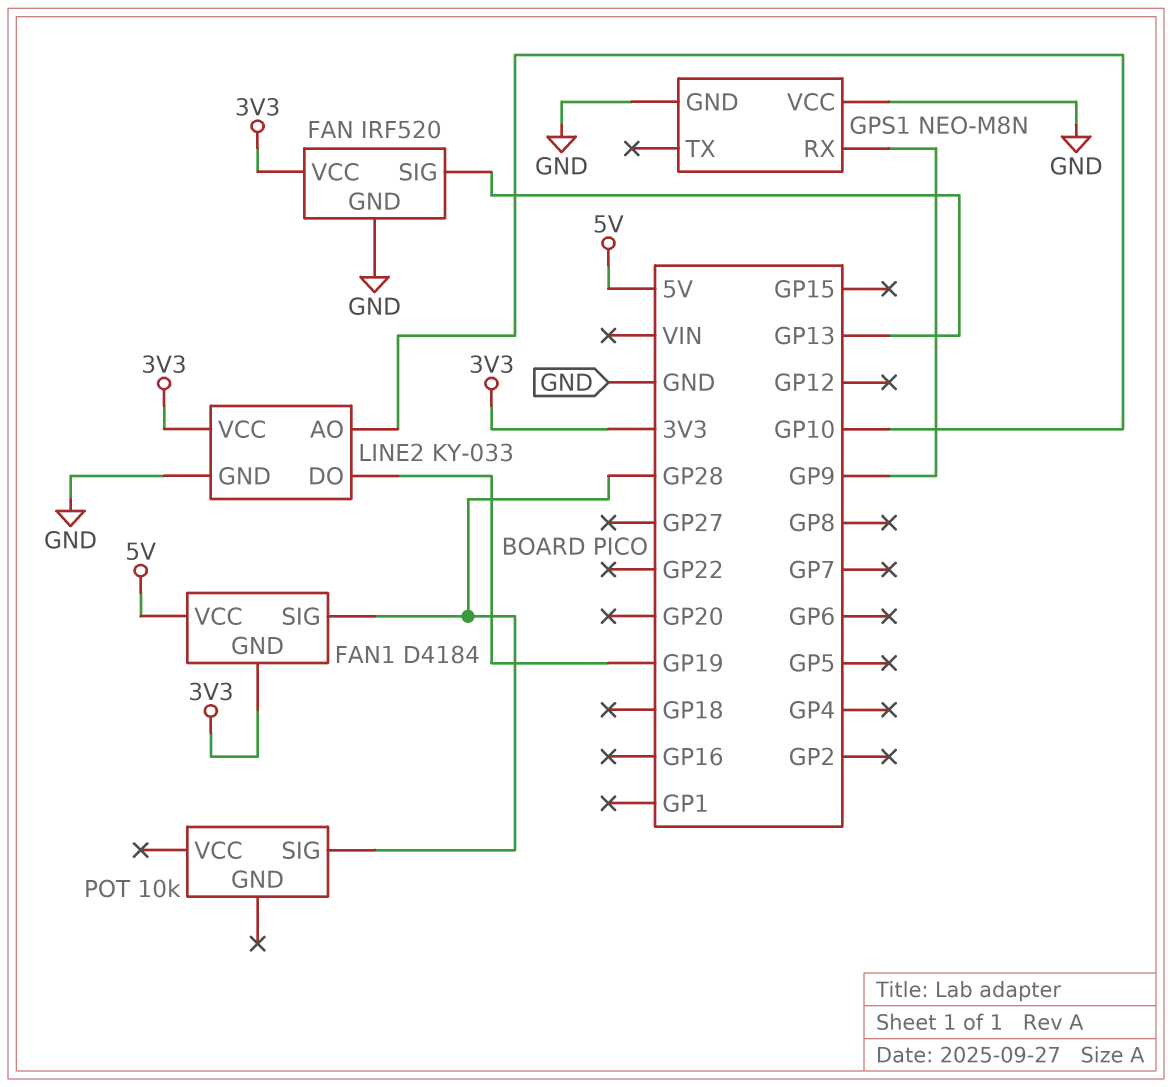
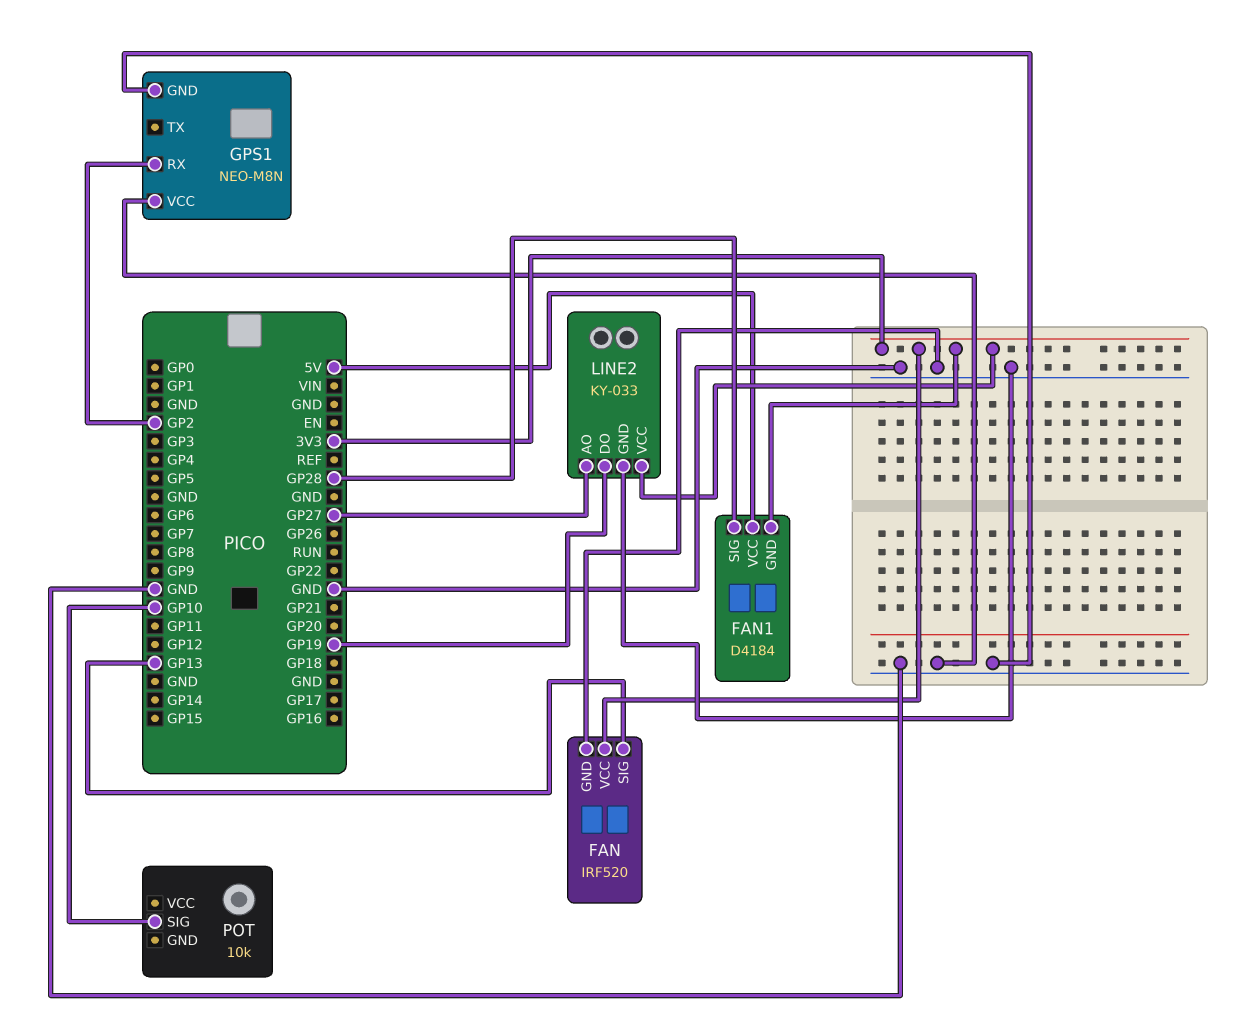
GPS1 pin RX: GP9 -> GP2
LINE2 pin AO: GP10 -> GP27
POT pin SIG: GP28 -> GP10

